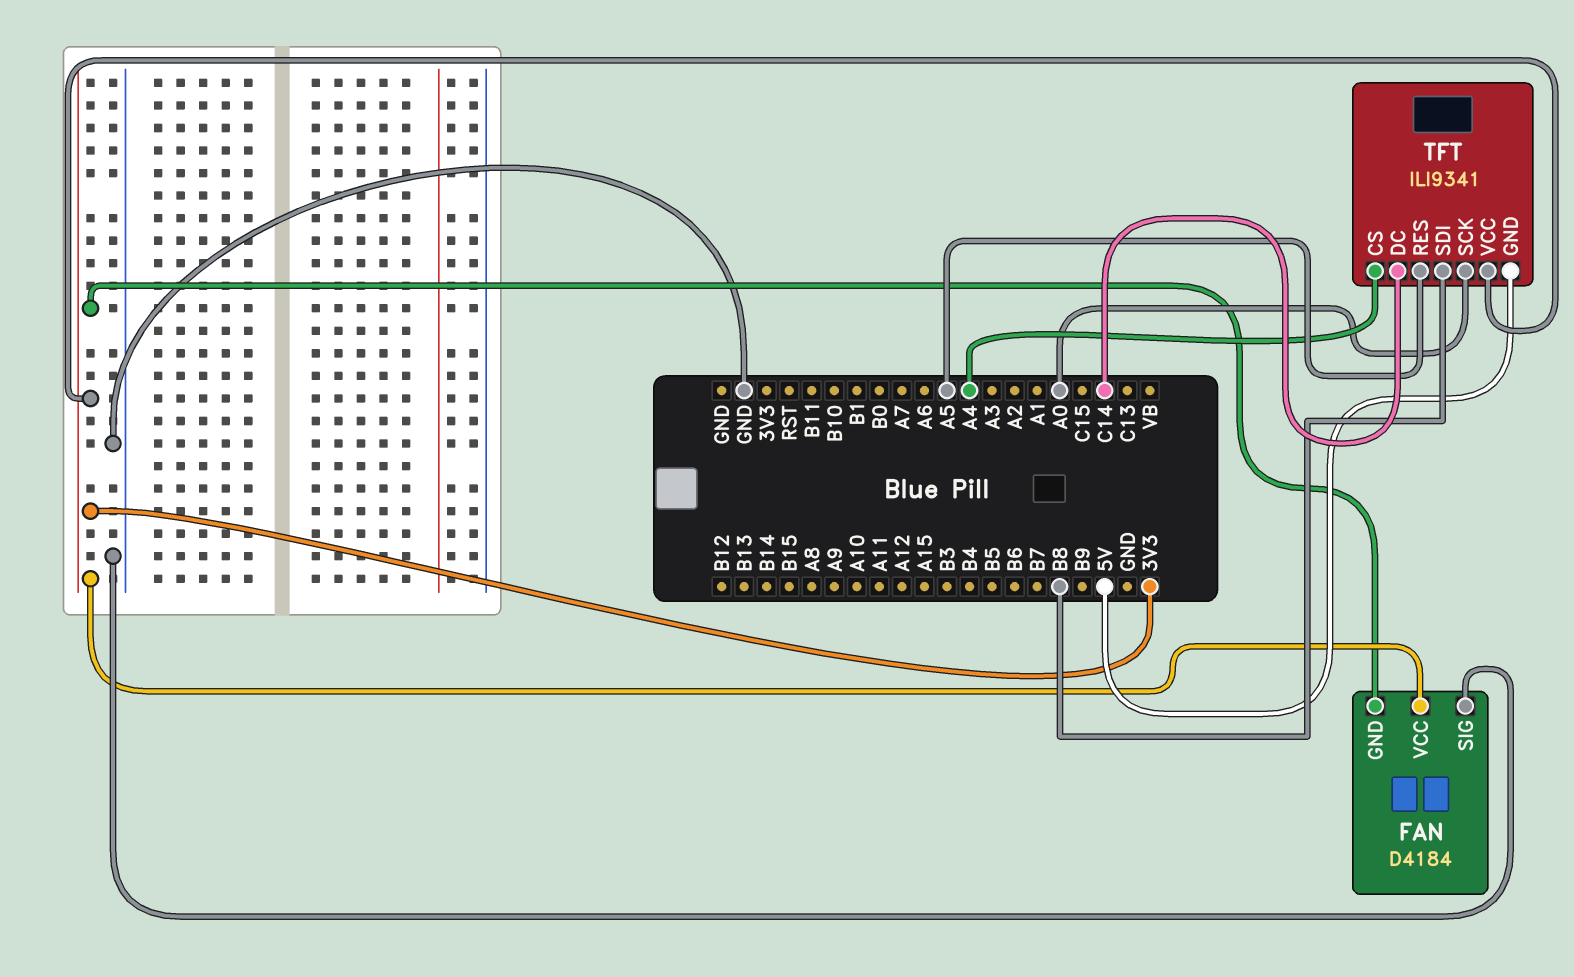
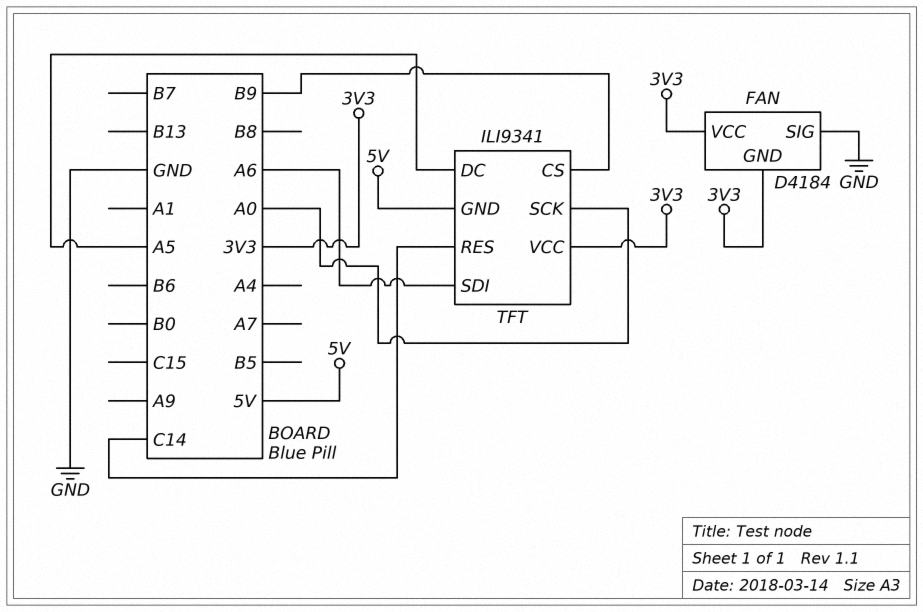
TFT pin CS: A4 -> B9
TFT pin DC: C14 -> A5
TFT pin RES: A5 -> C14
TFT pin SDI: B8 -> A6

